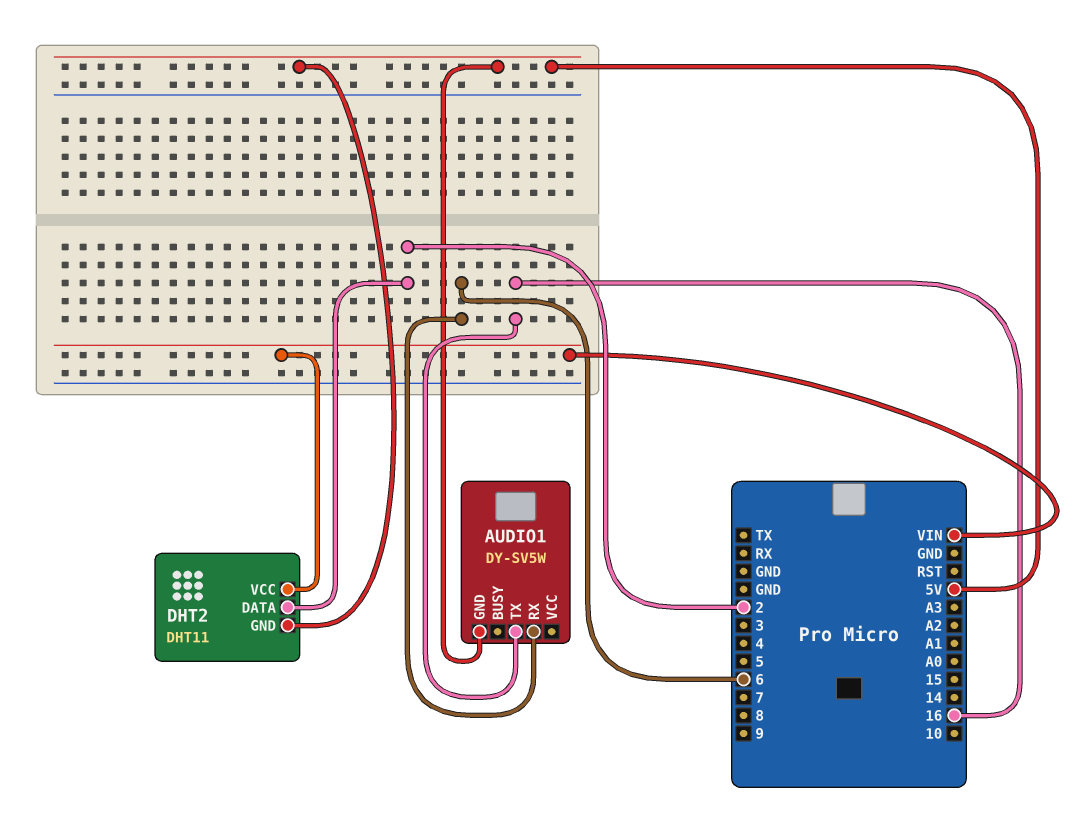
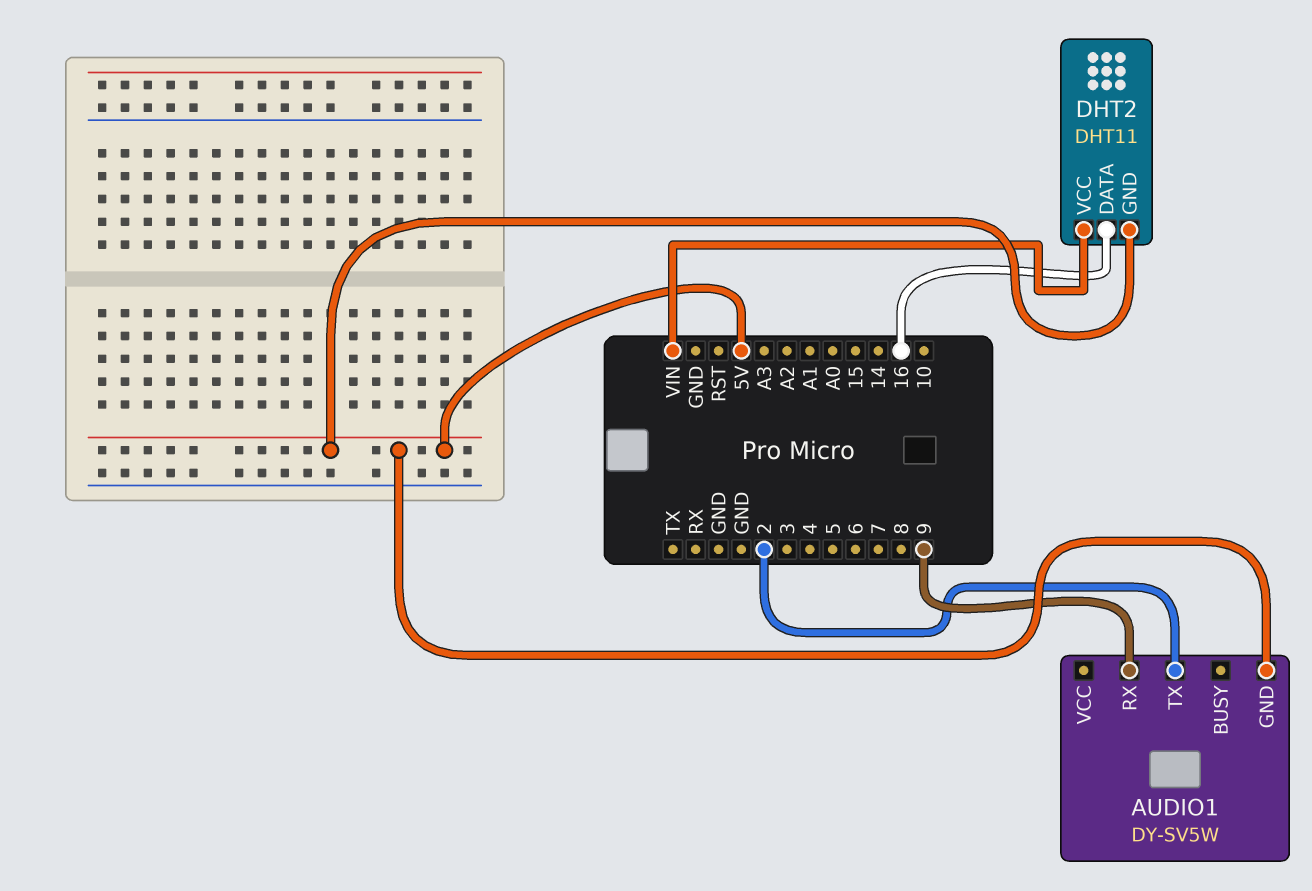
AUDIO1 pin RX: 6 -> 9
AUDIO1 pin TX: 16 -> 2
DHT2 pin DATA: 2 -> 16

